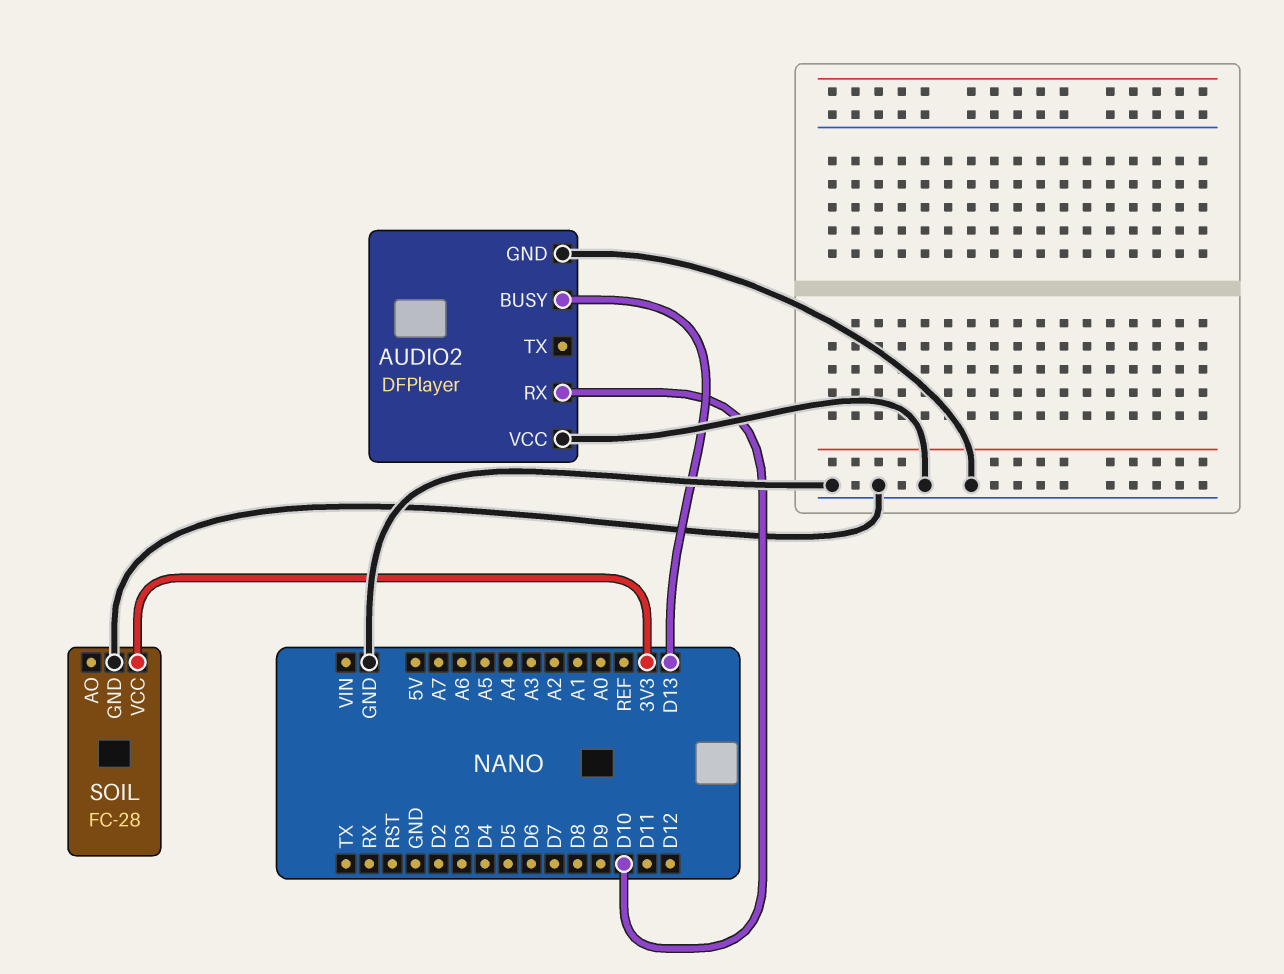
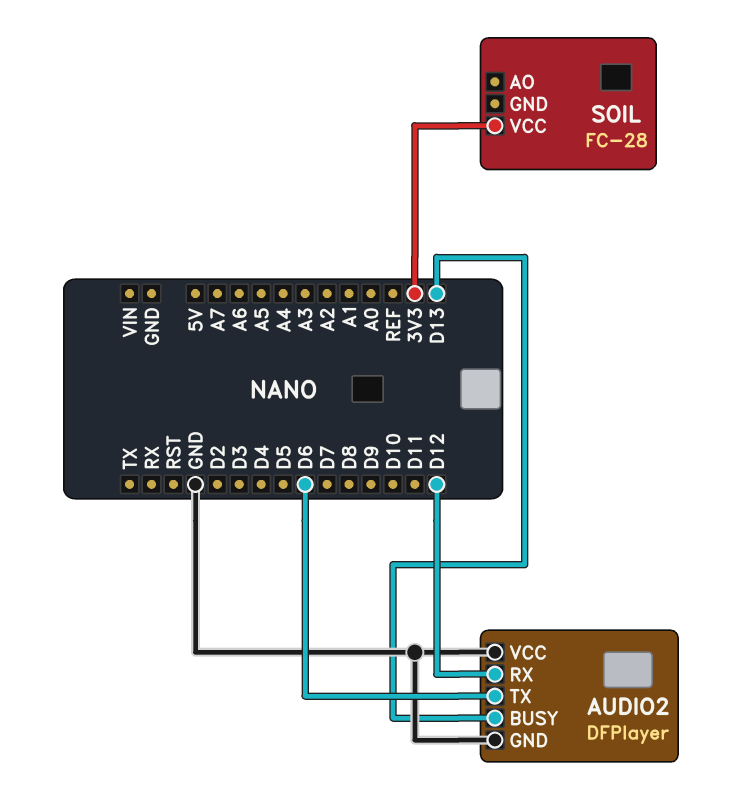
AUDIO2 pin RX: D10 -> D12
AUDIO2 pin TX: none -> D6
SOIL pin GND: GND -> none

